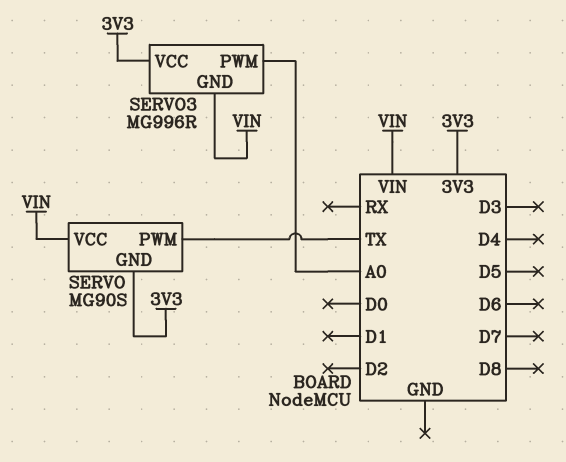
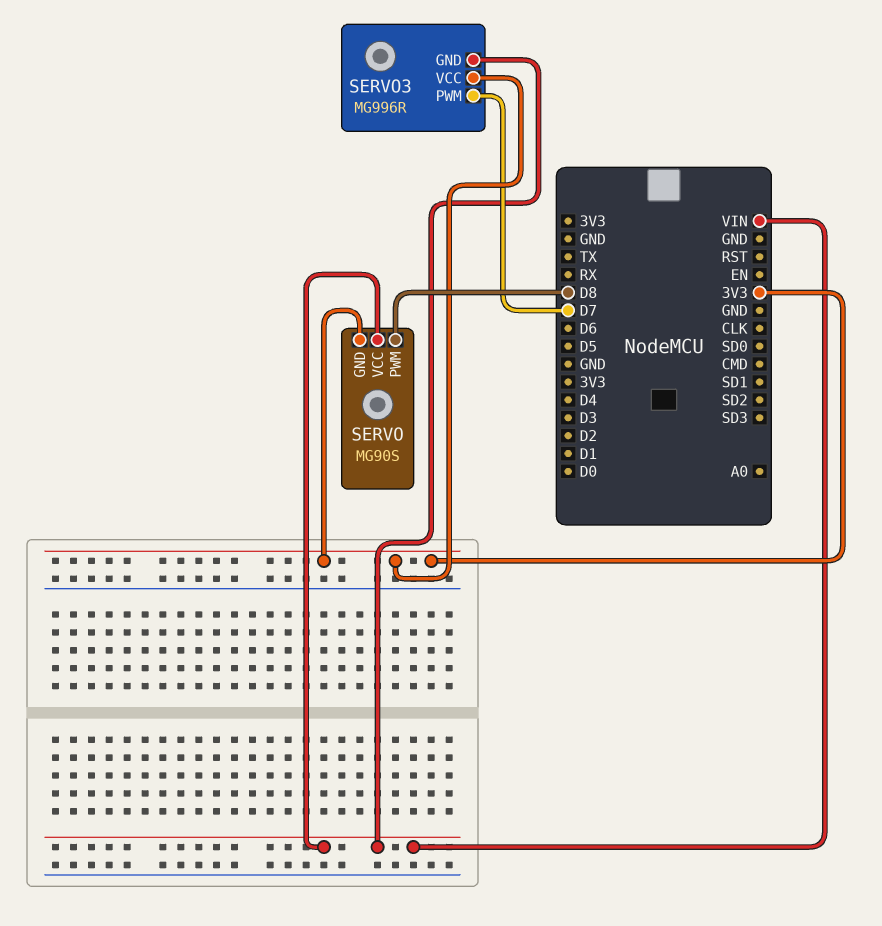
SERVO pin PWM: TX -> D8
SERVO3 pin PWM: A0 -> D7

